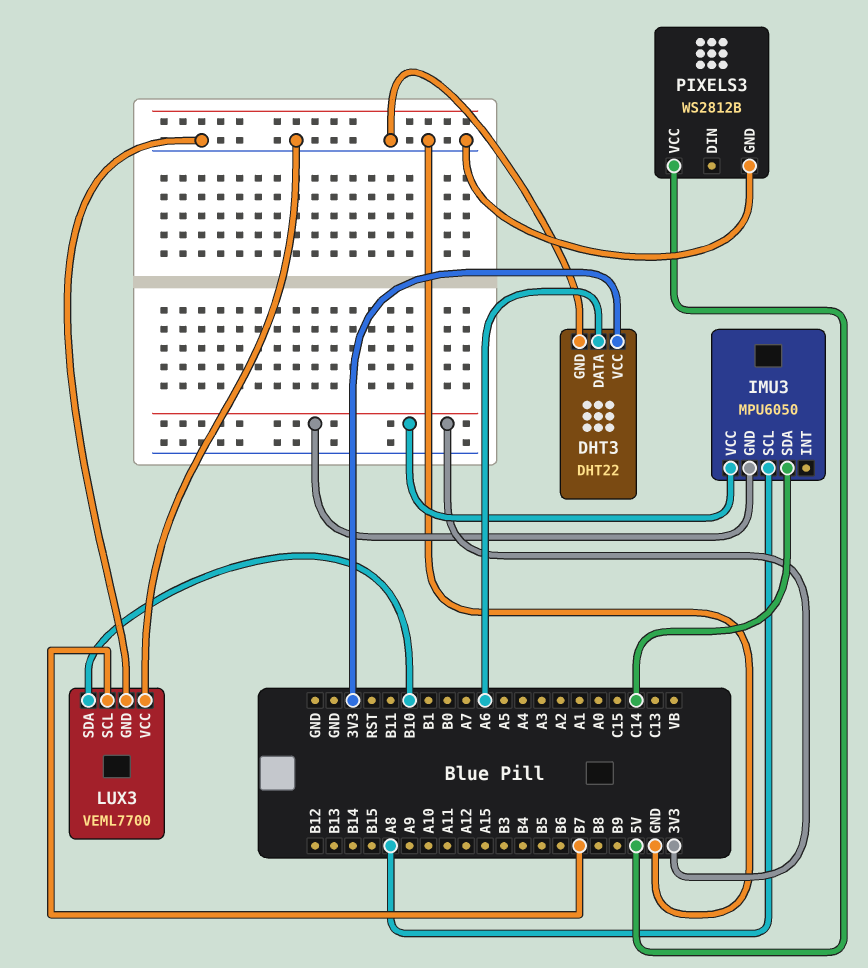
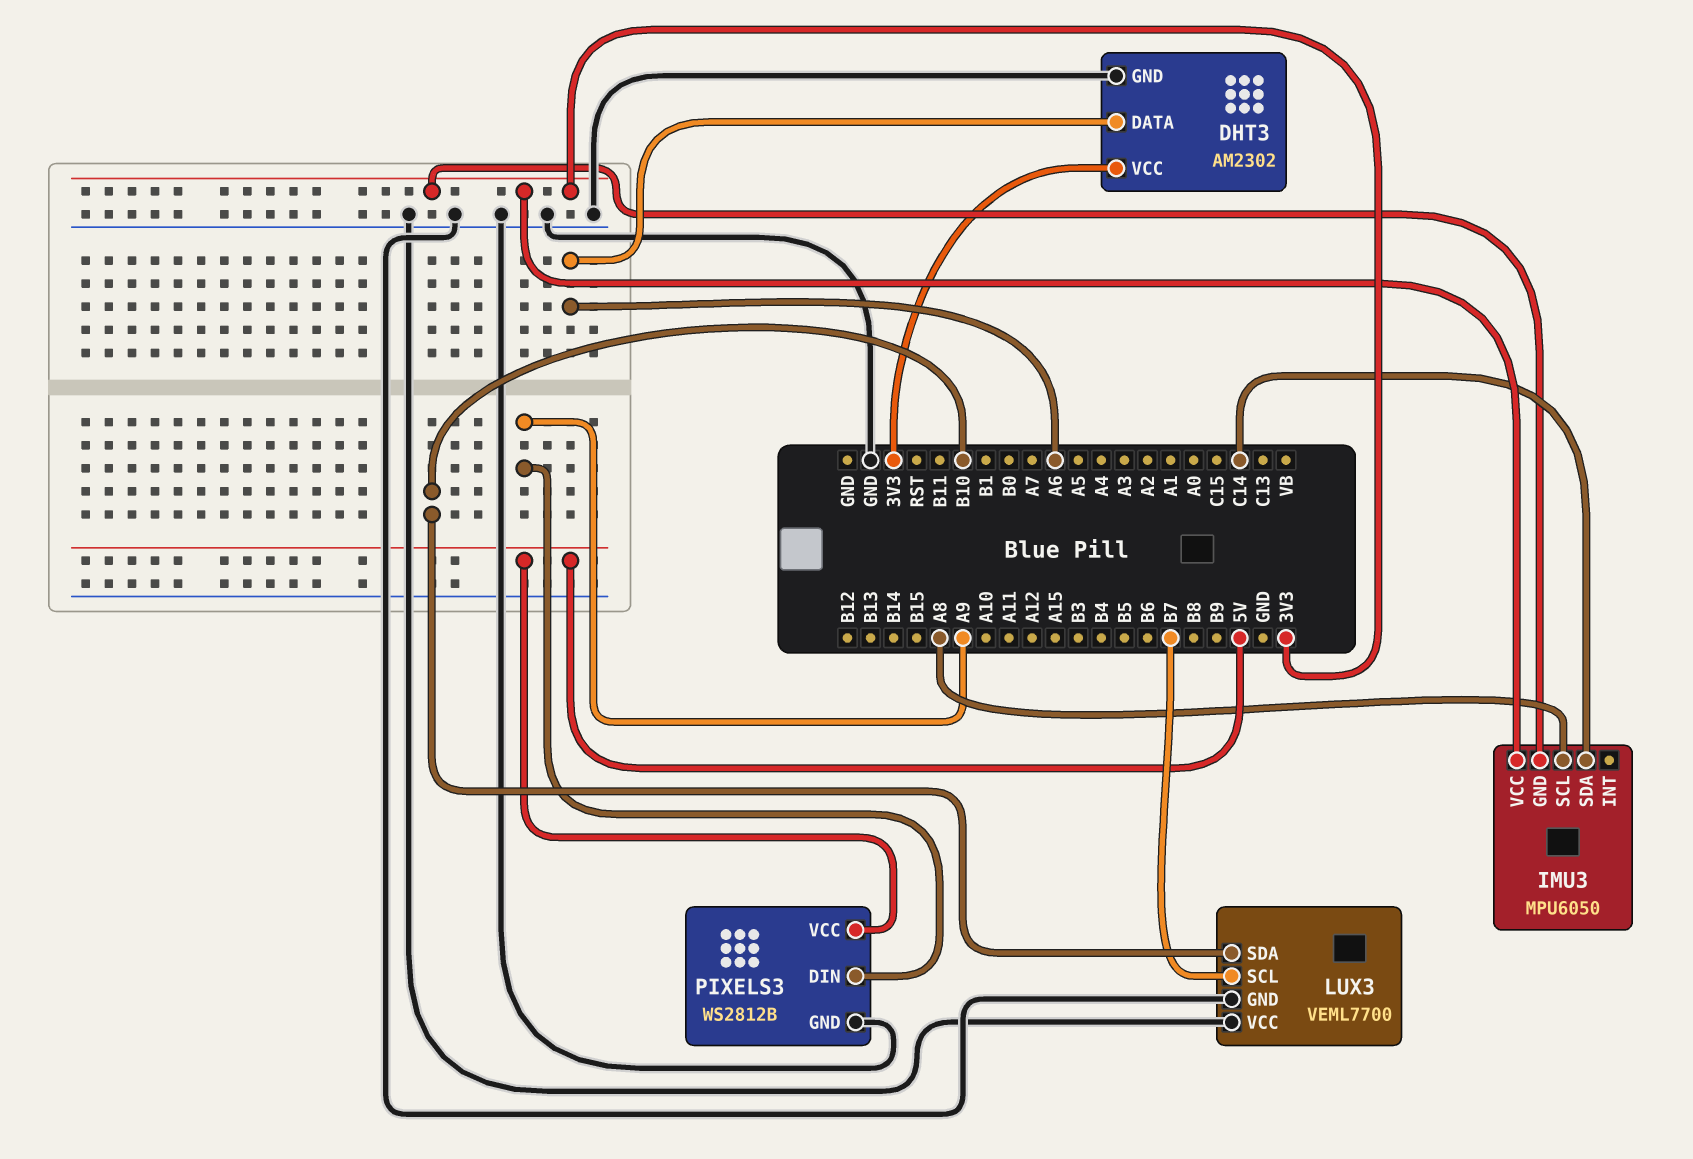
DHT3: DHT22 -> AM2302
PIXELS3 pin DIN: none -> A9

